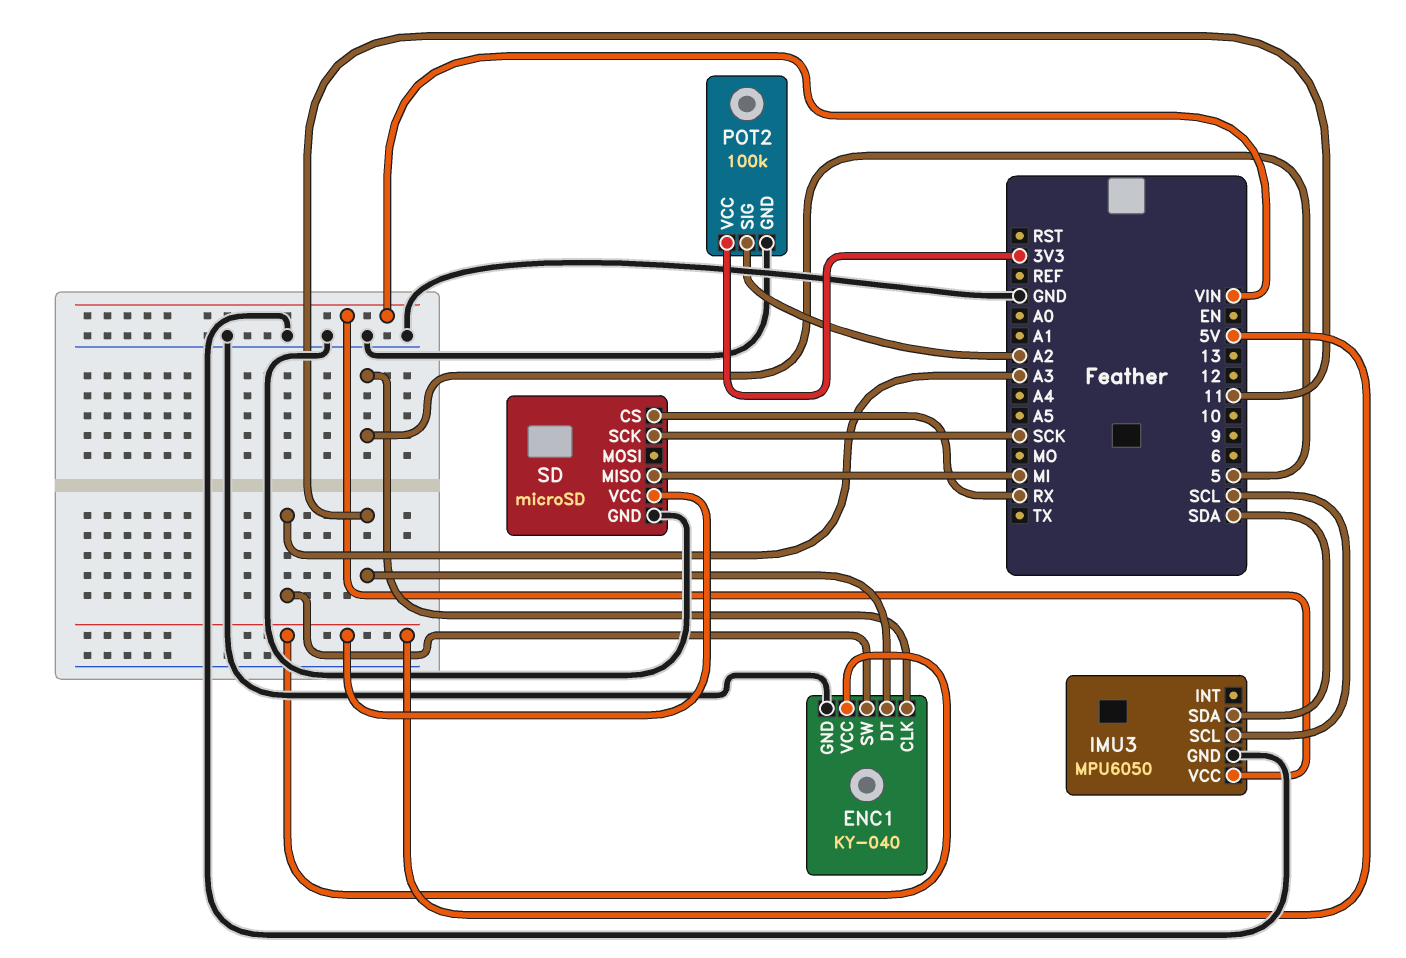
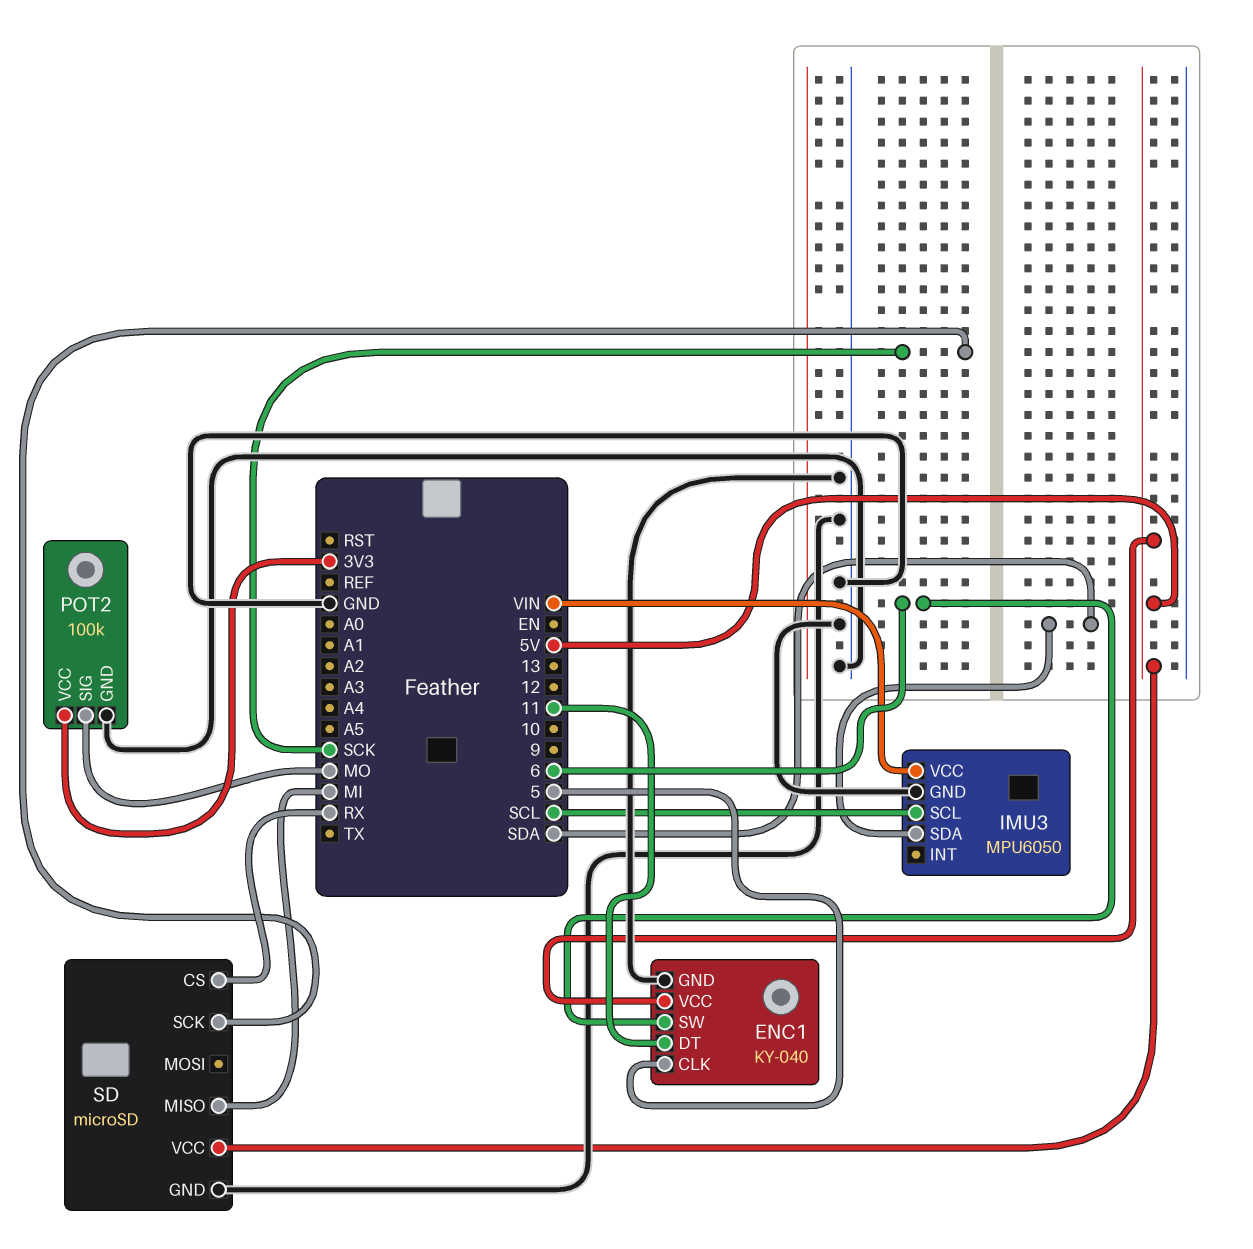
ENC1 pin SW: A3 -> 6
POT2 pin SIG: A2 -> MO

